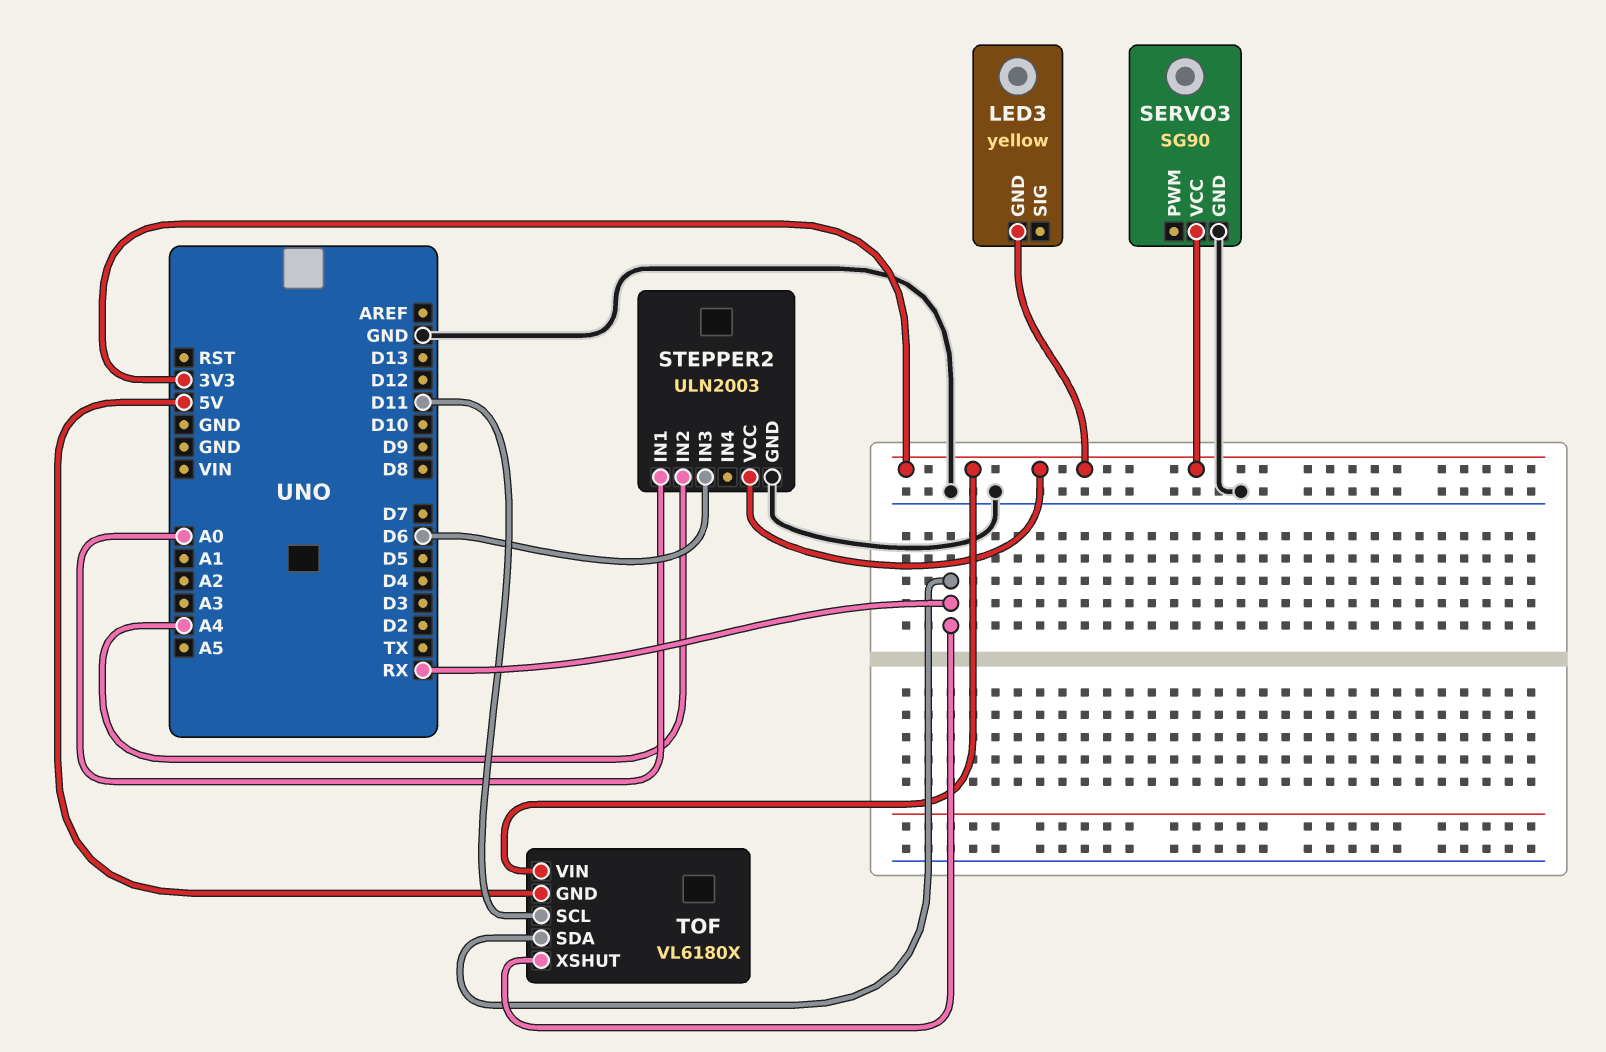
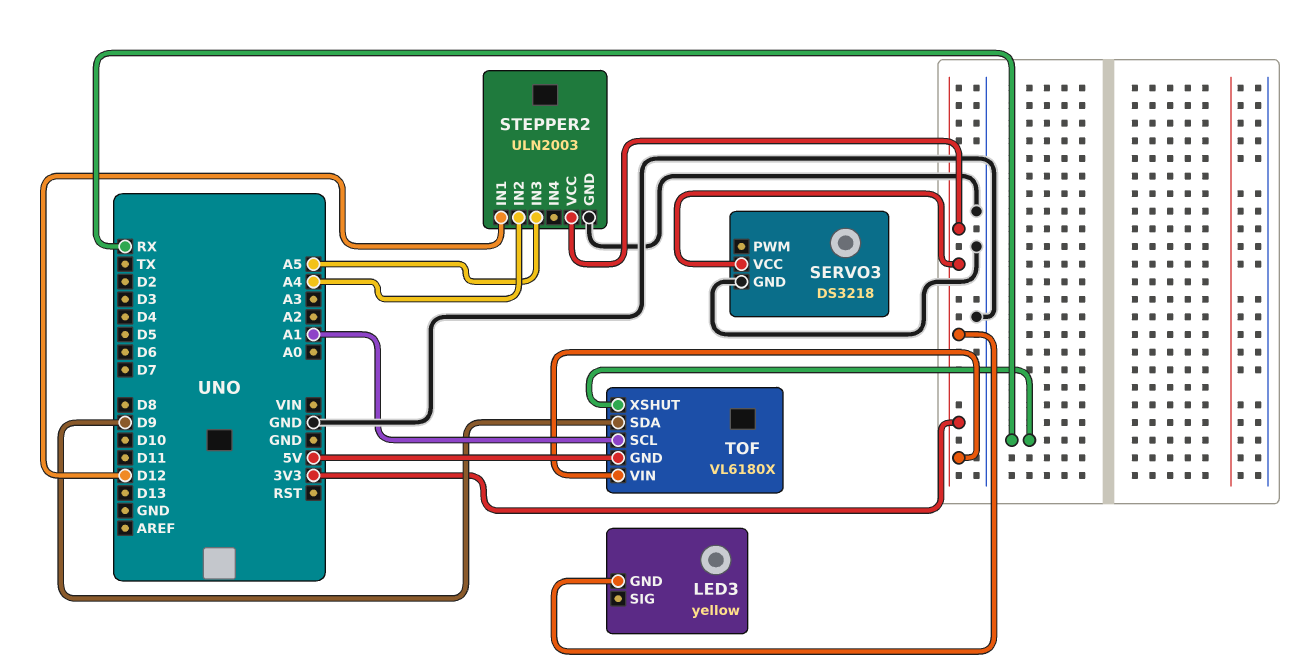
SERVO3: SG90 -> DS3218
STEPPER2 pin IN1: A0 -> D12
STEPPER2 pin IN3: D6 -> A5
TOF pin SCL: D11 -> A1
TOF pin SDA: RX -> D9

